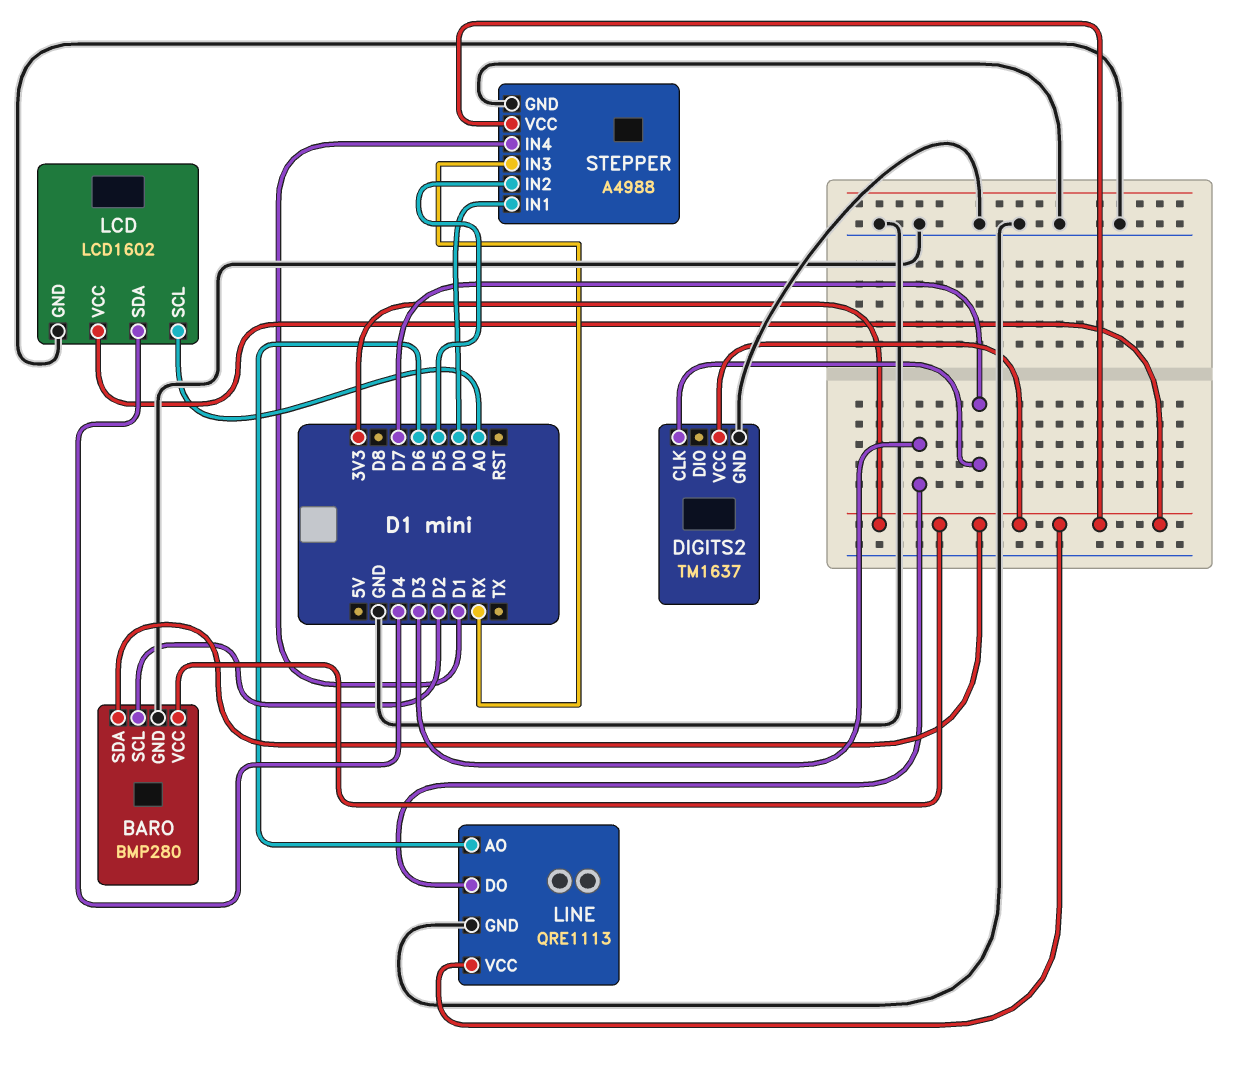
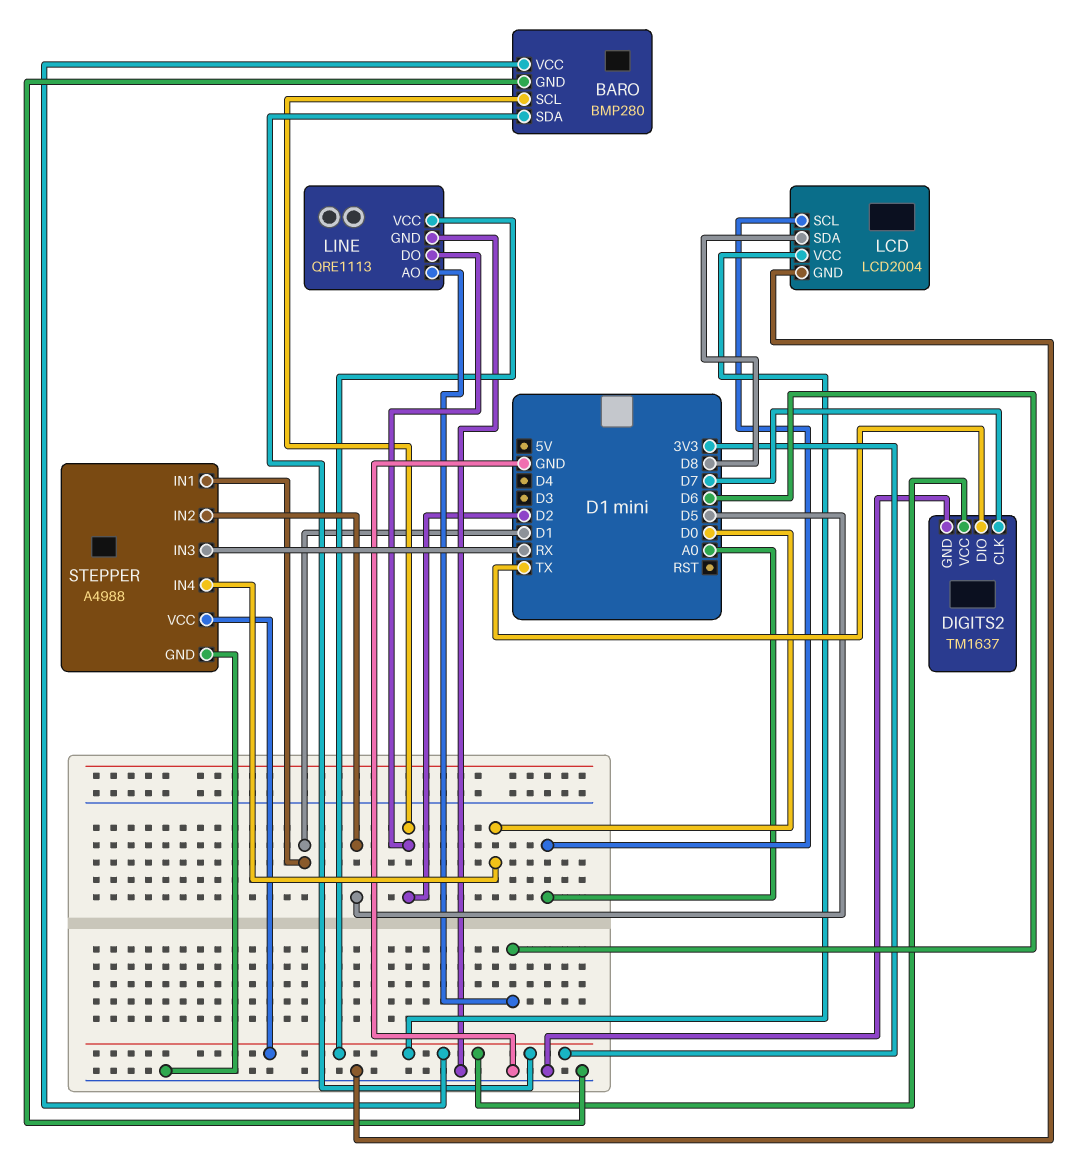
DIGITS2 pin DIO: none -> TX
LCD: LCD1602 -> LCD2004
LCD pin SDA: D4 -> D8
LINE pin DO: D3 -> D2
STEPPER pin IN1: D0 -> D1
STEPPER pin IN4: D1 -> D0

